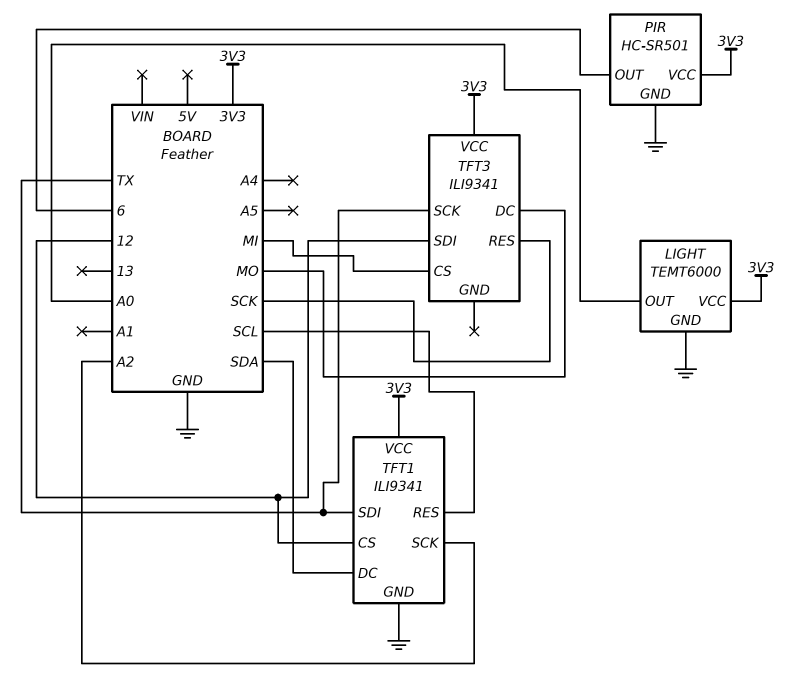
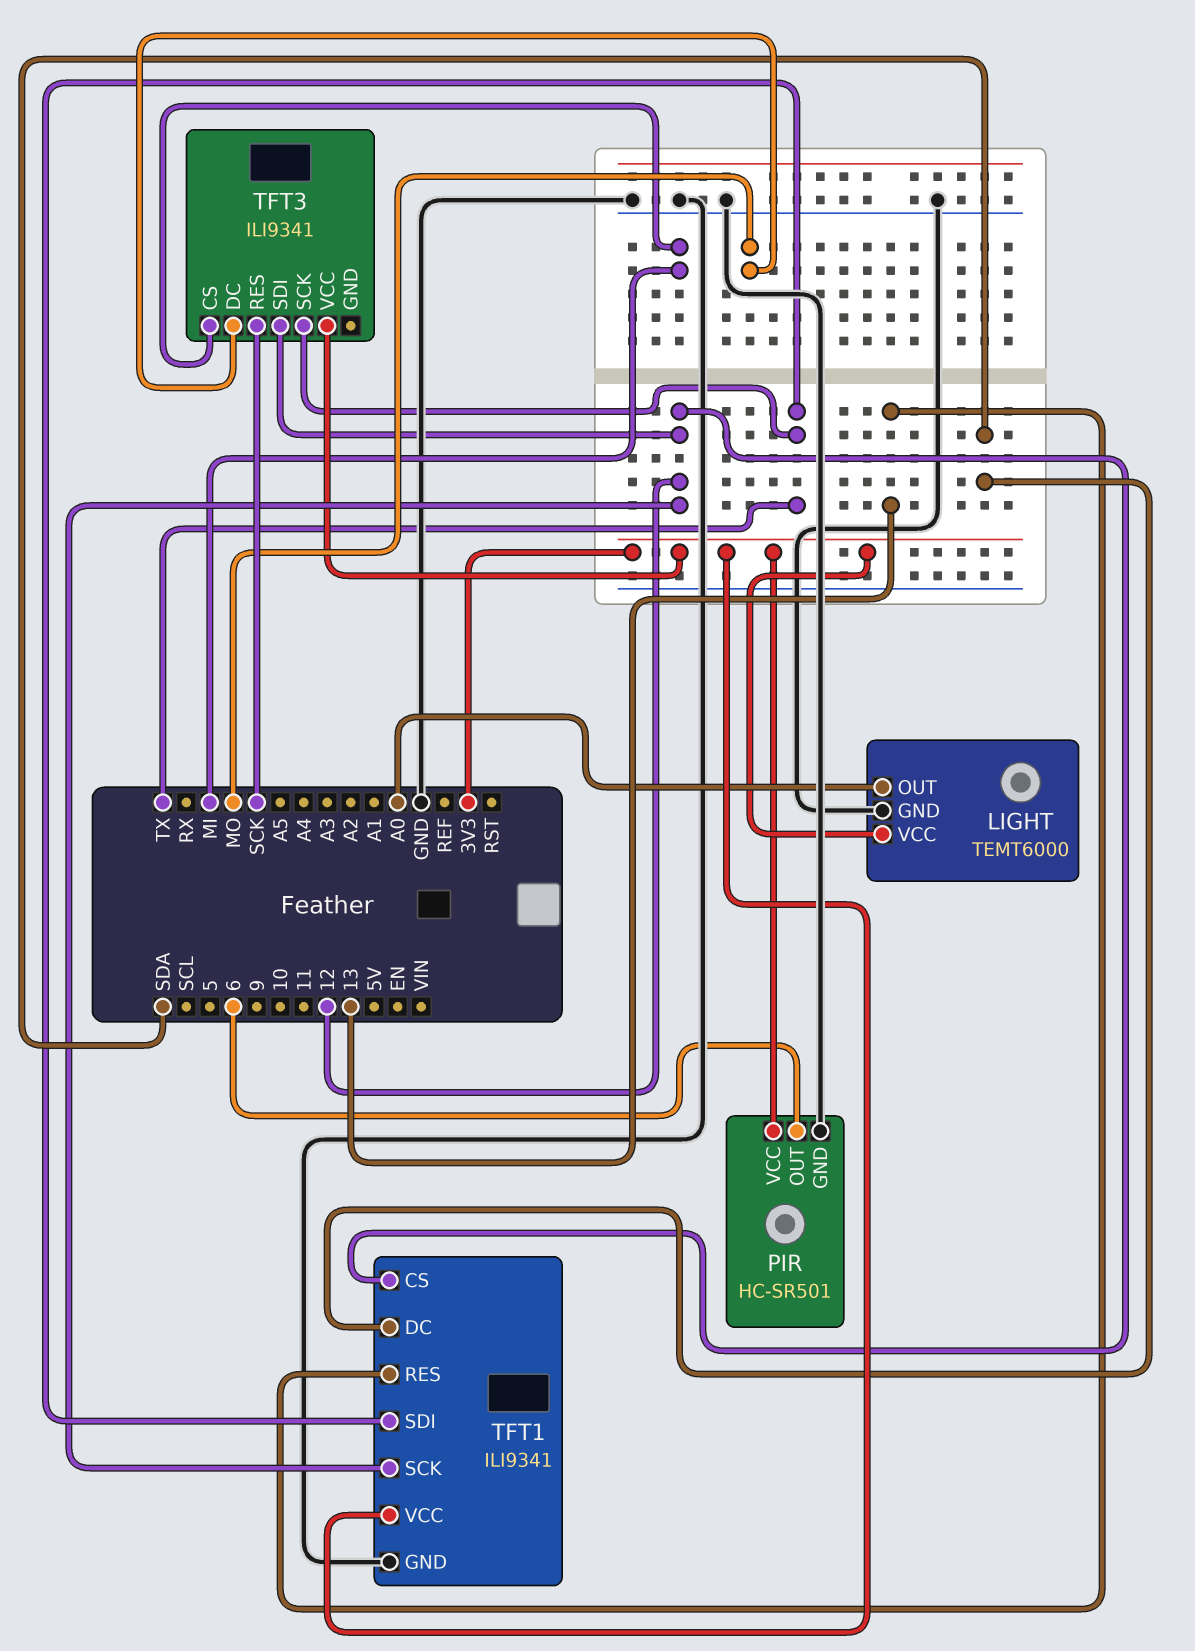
TFT1 pin RES: SCL -> 13
TFT1 pin SCK: A2 -> 12

